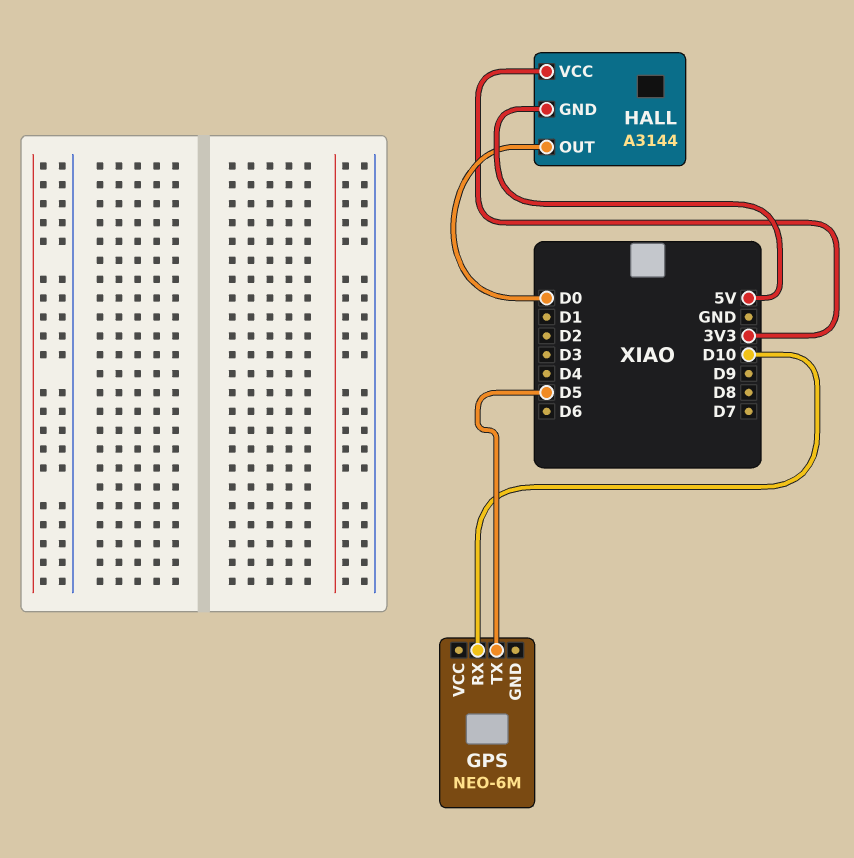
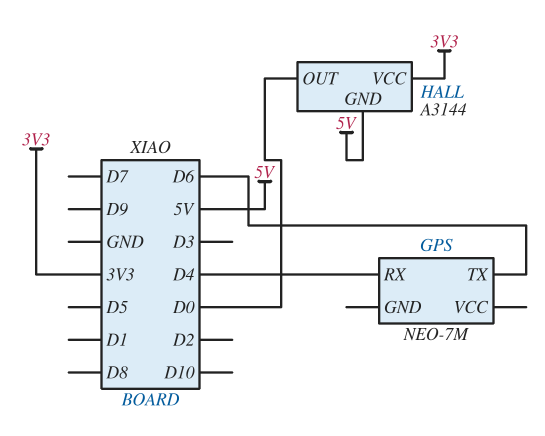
GPS: NEO-6M -> NEO-7M
GPS pin RX: D10 -> D4
GPS pin TX: D5 -> D6

